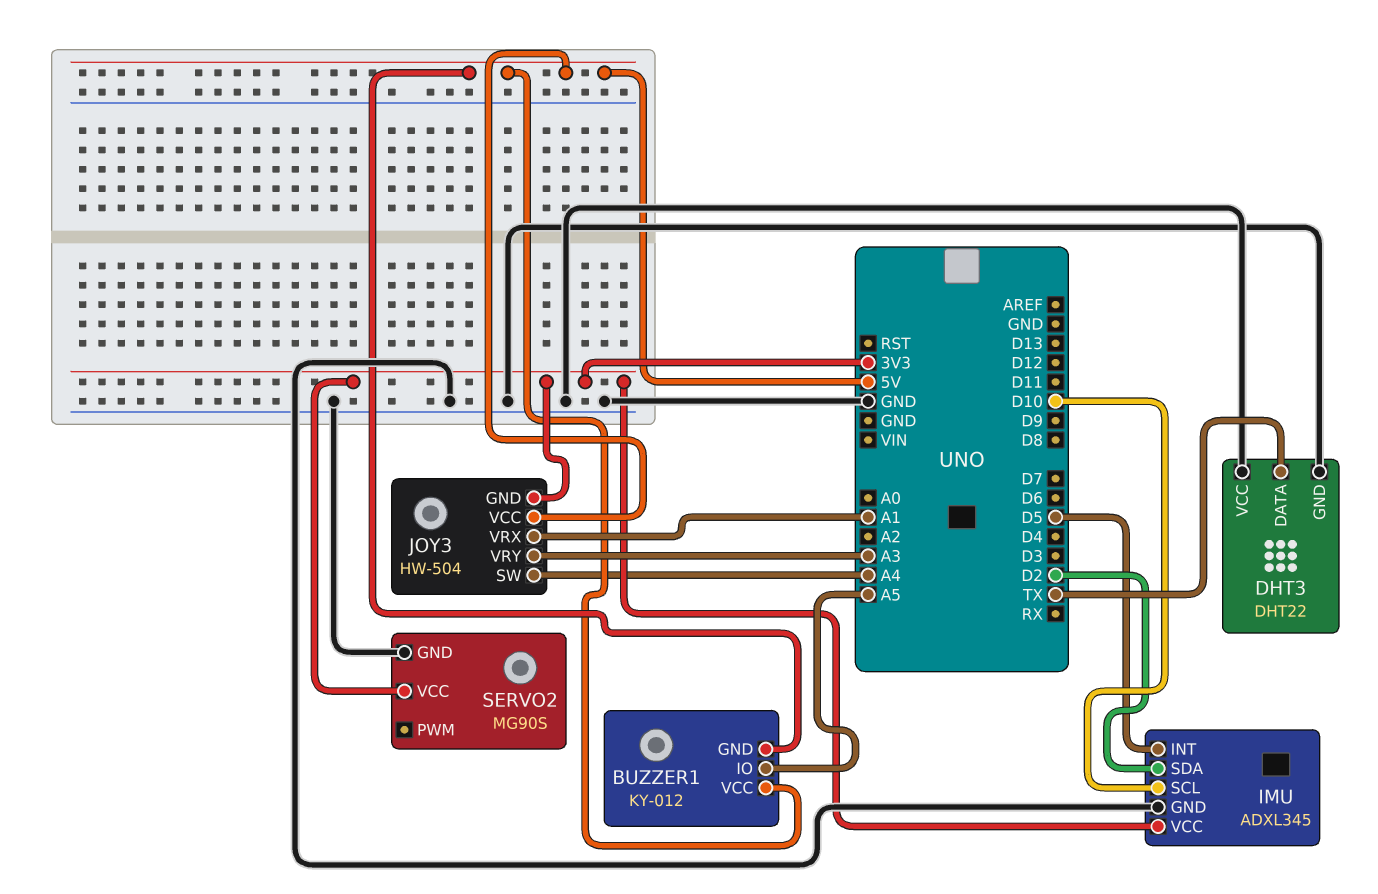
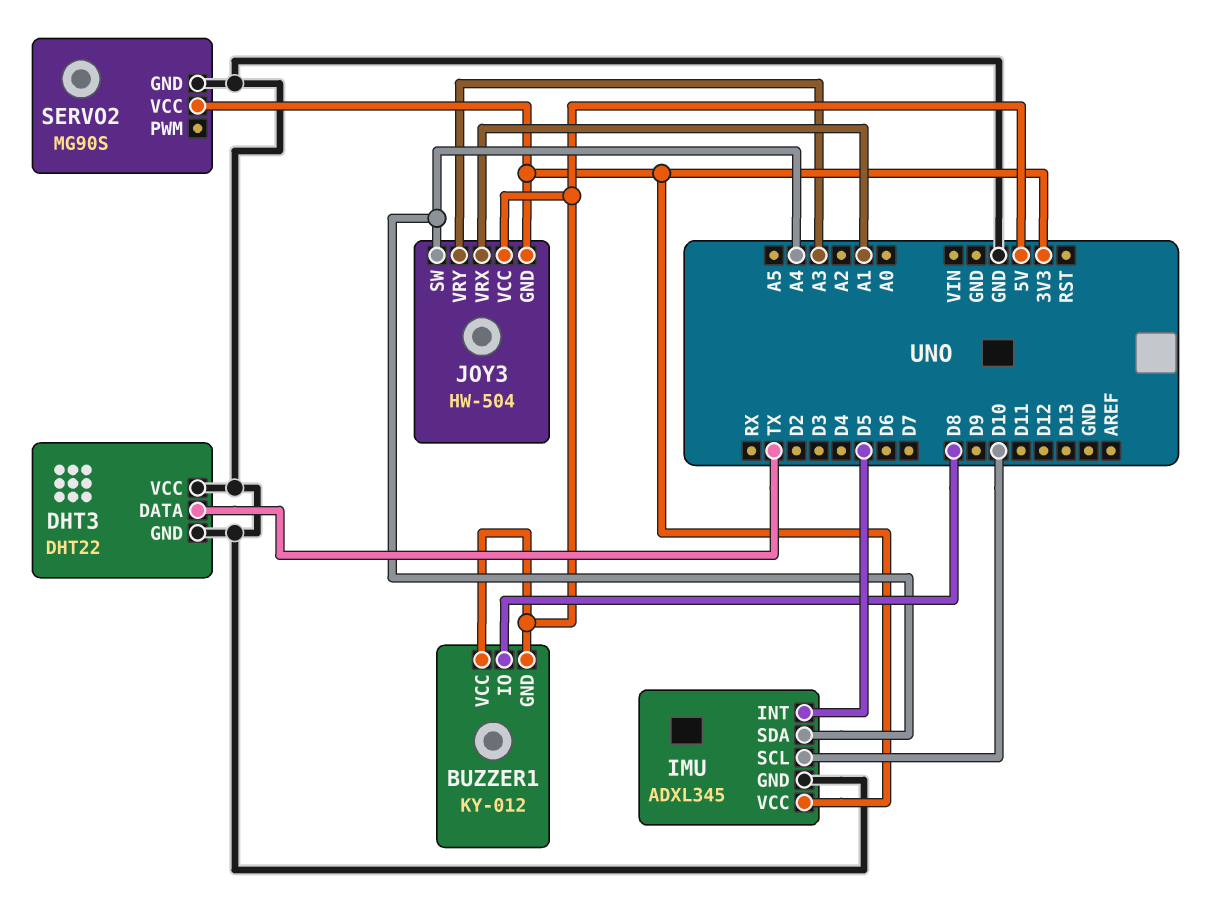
BUZZER1 pin IO: A5 -> D8
IMU pin SDA: D2 -> A4

